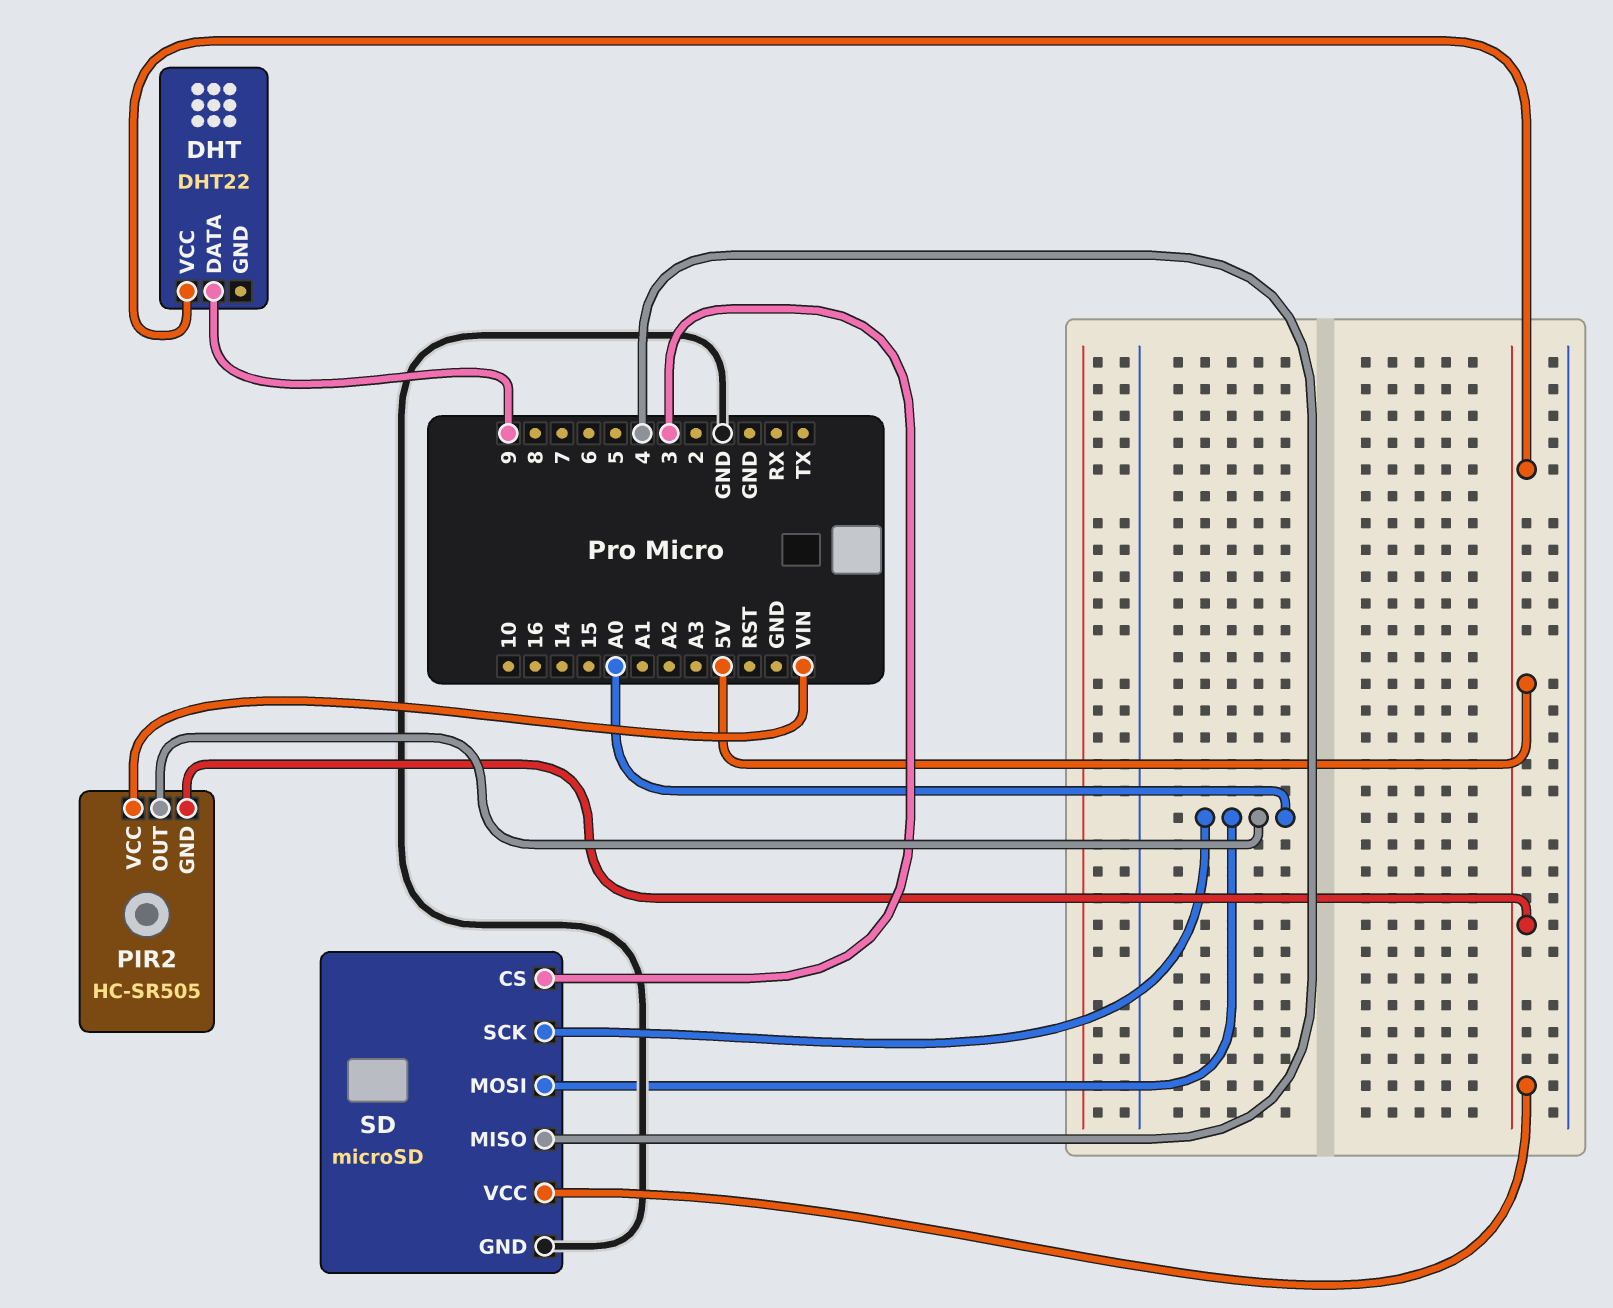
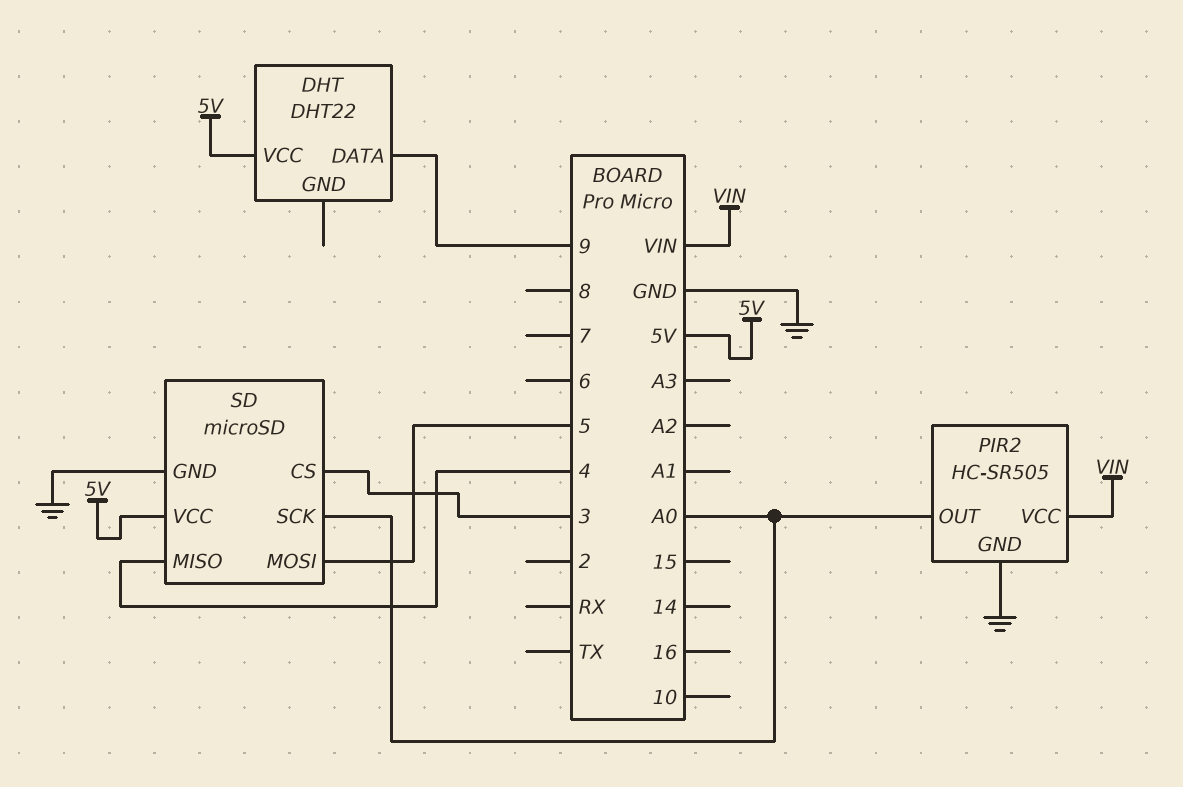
PIR2 pin GND: 5V -> GND
SD pin MOSI: A0 -> 5

